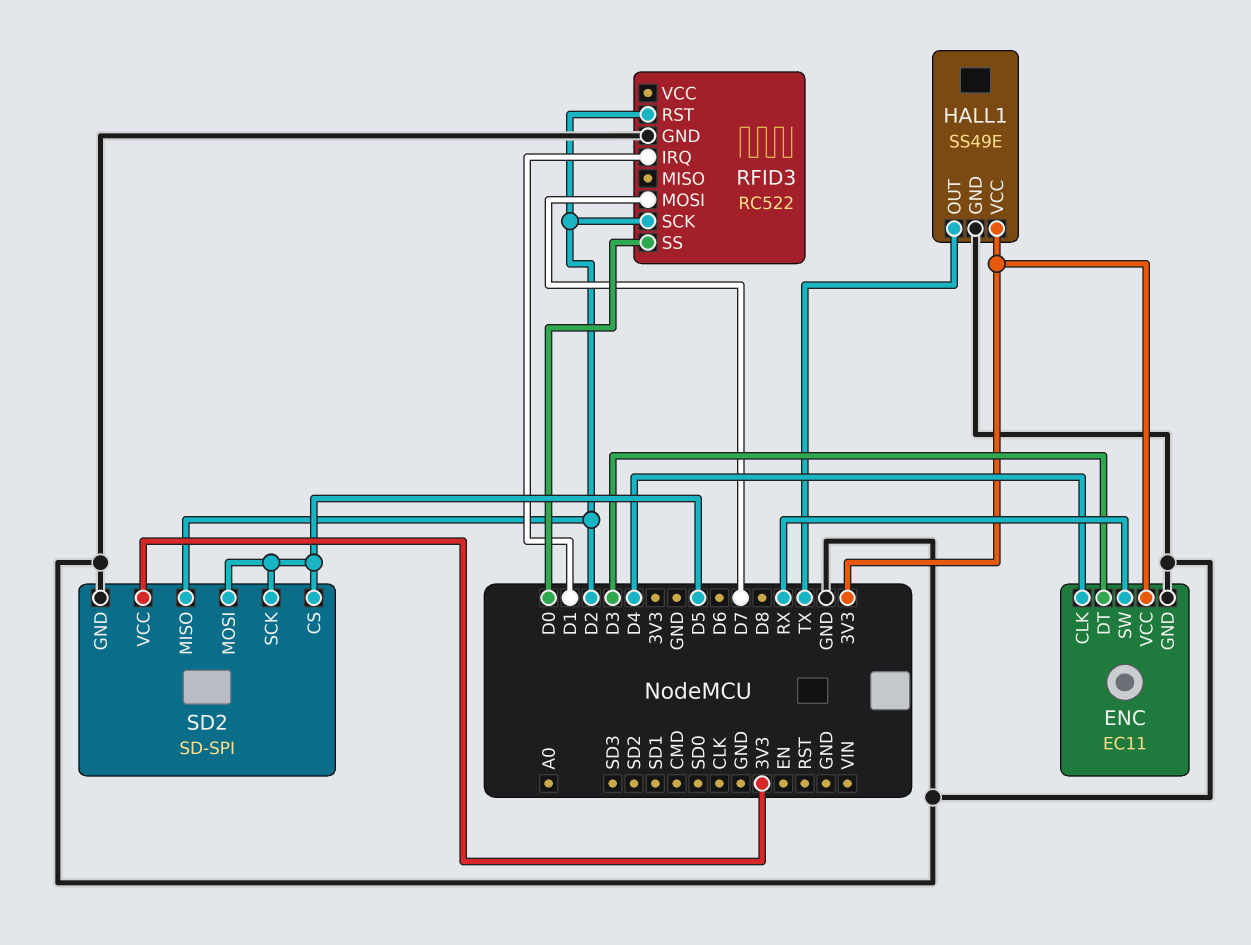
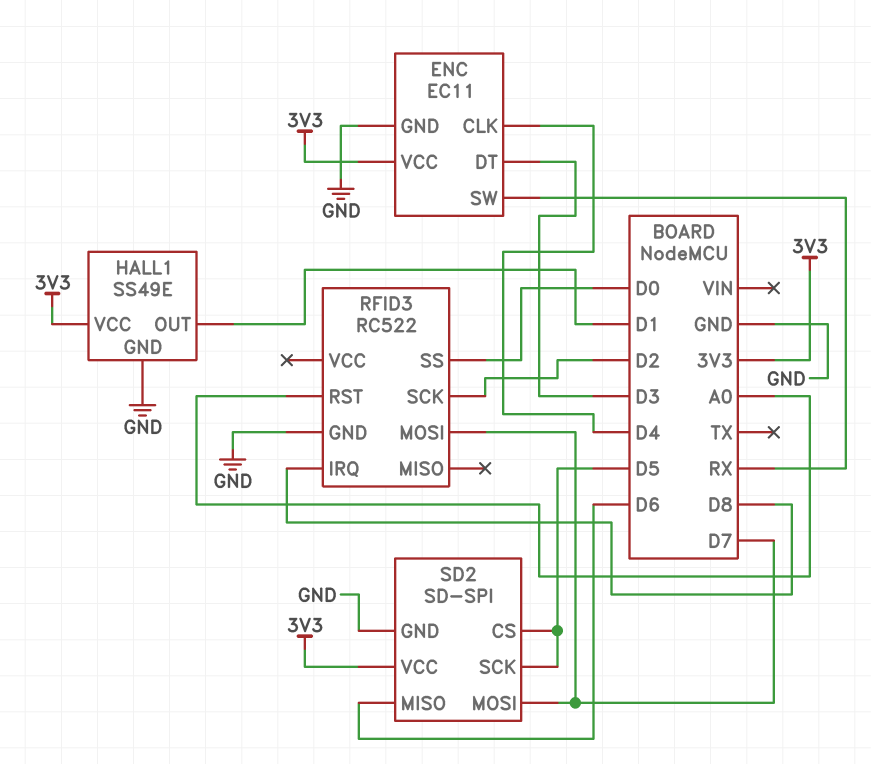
HALL1 pin OUT: TX -> D1
RFID3 pin IRQ: D1 -> D8
RFID3 pin RST: D2 -> A0
SD2 pin MISO: D2 -> D6
SD2 pin MOSI: D5 -> D7

